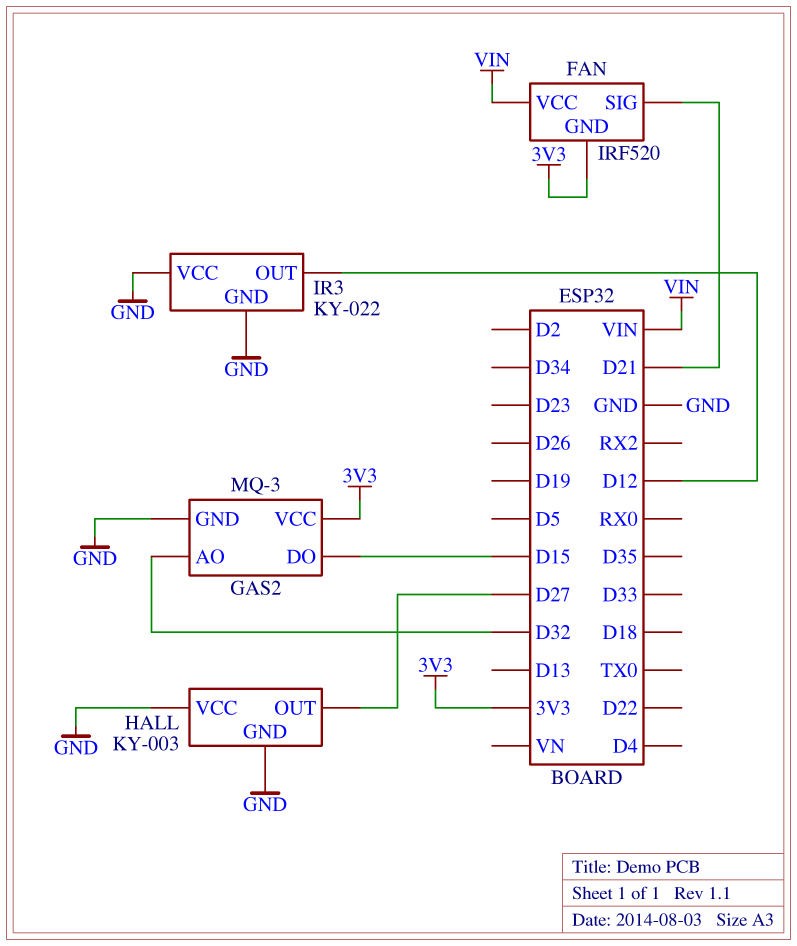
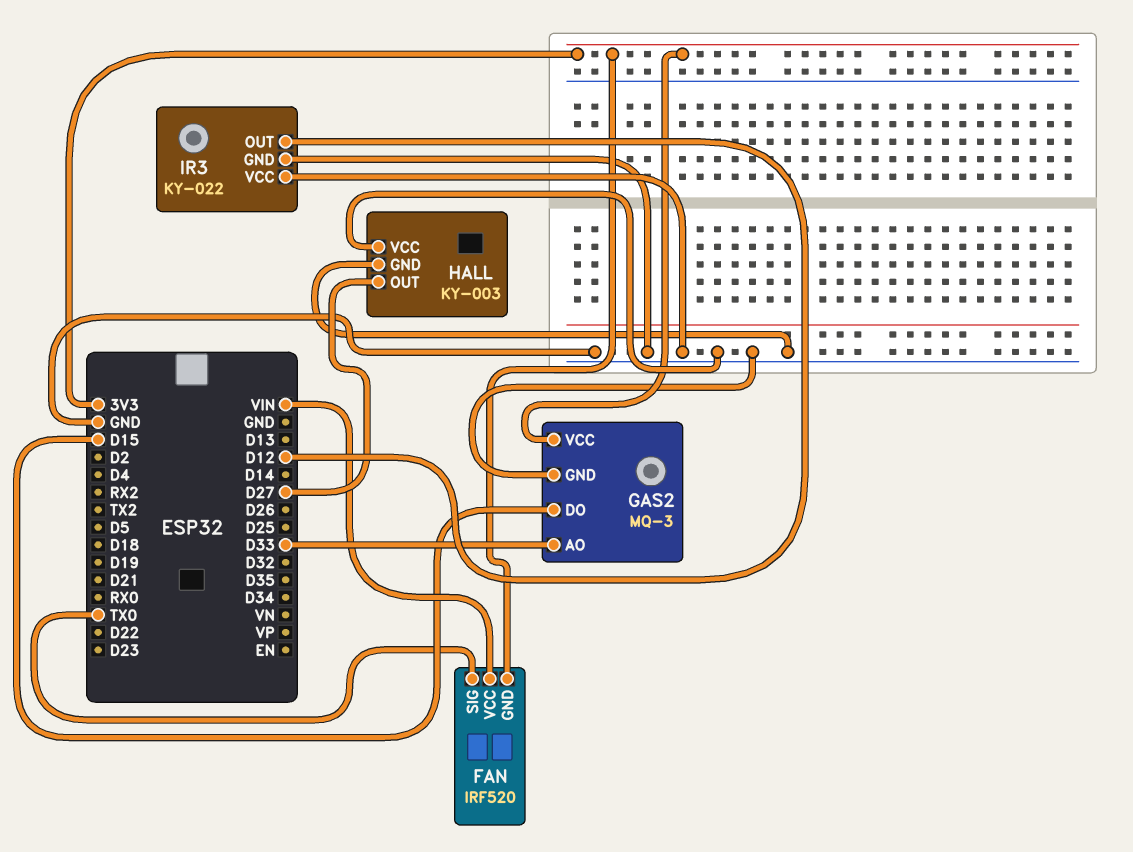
FAN pin SIG: D21 -> TX0
GAS2 pin AO: D32 -> D33

